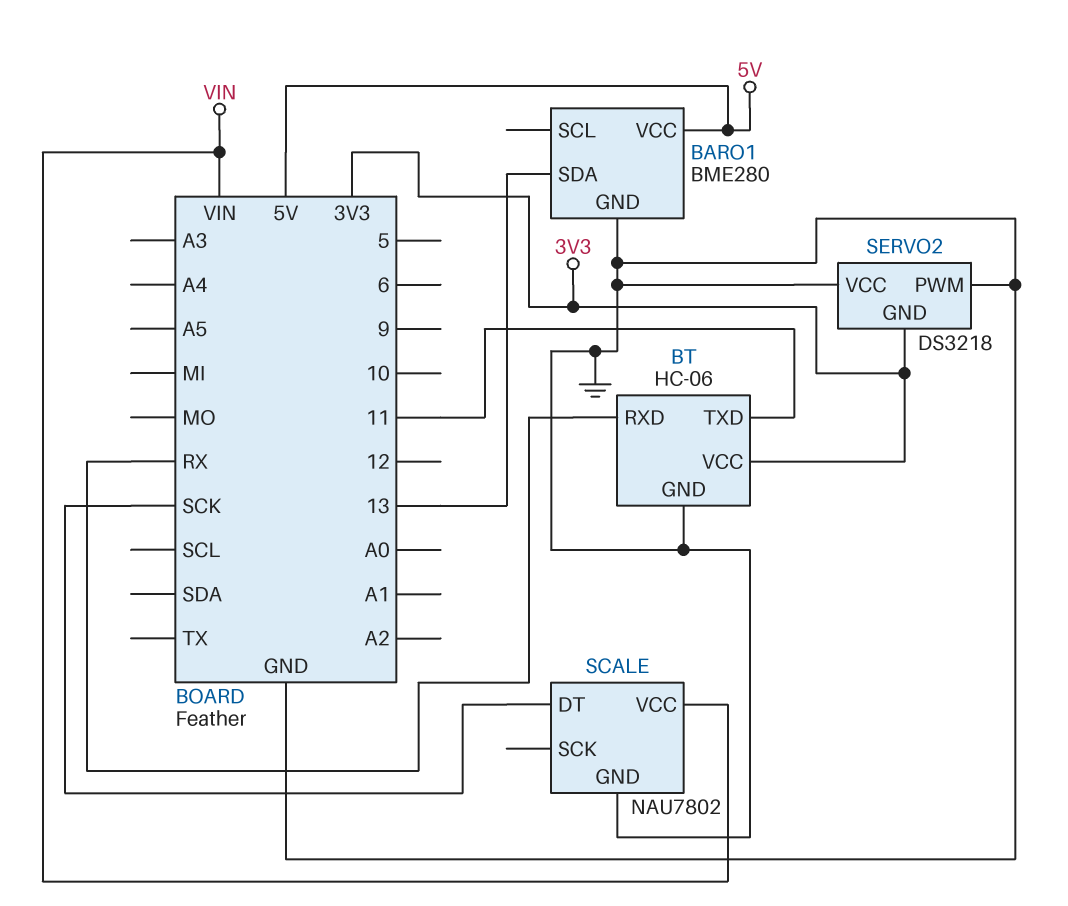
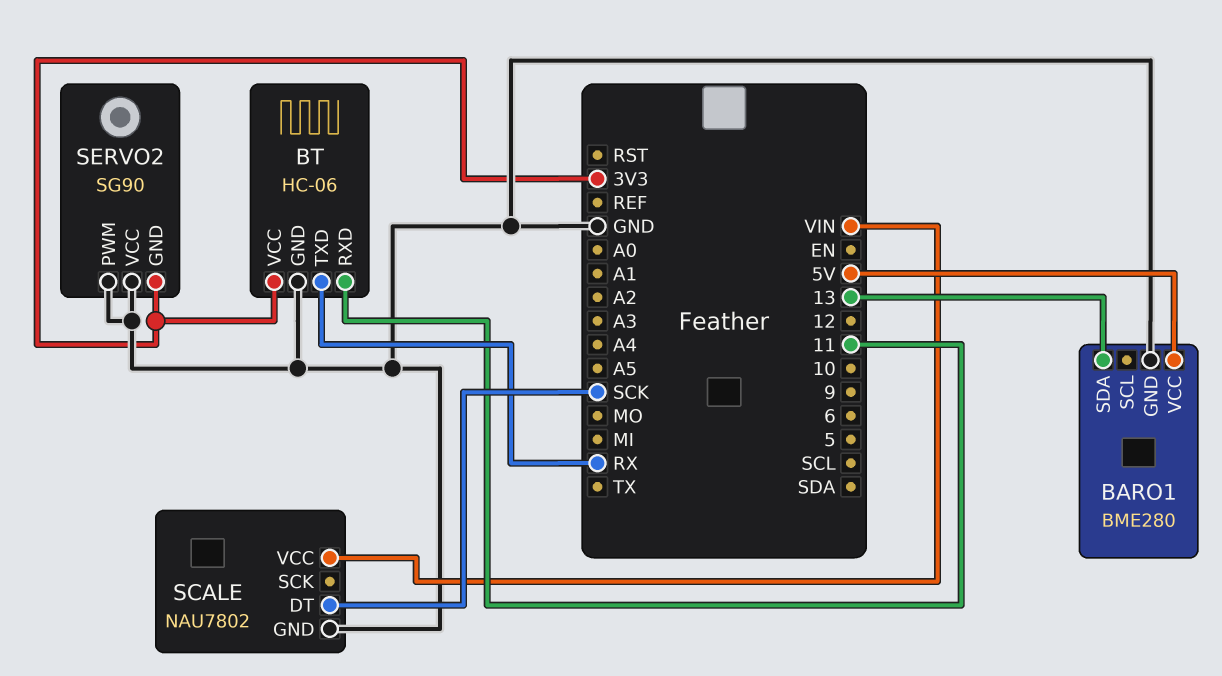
BT pin RXD: RX -> 11
BT pin TXD: 11 -> RX
SERVO2: DS3218 -> SG90

